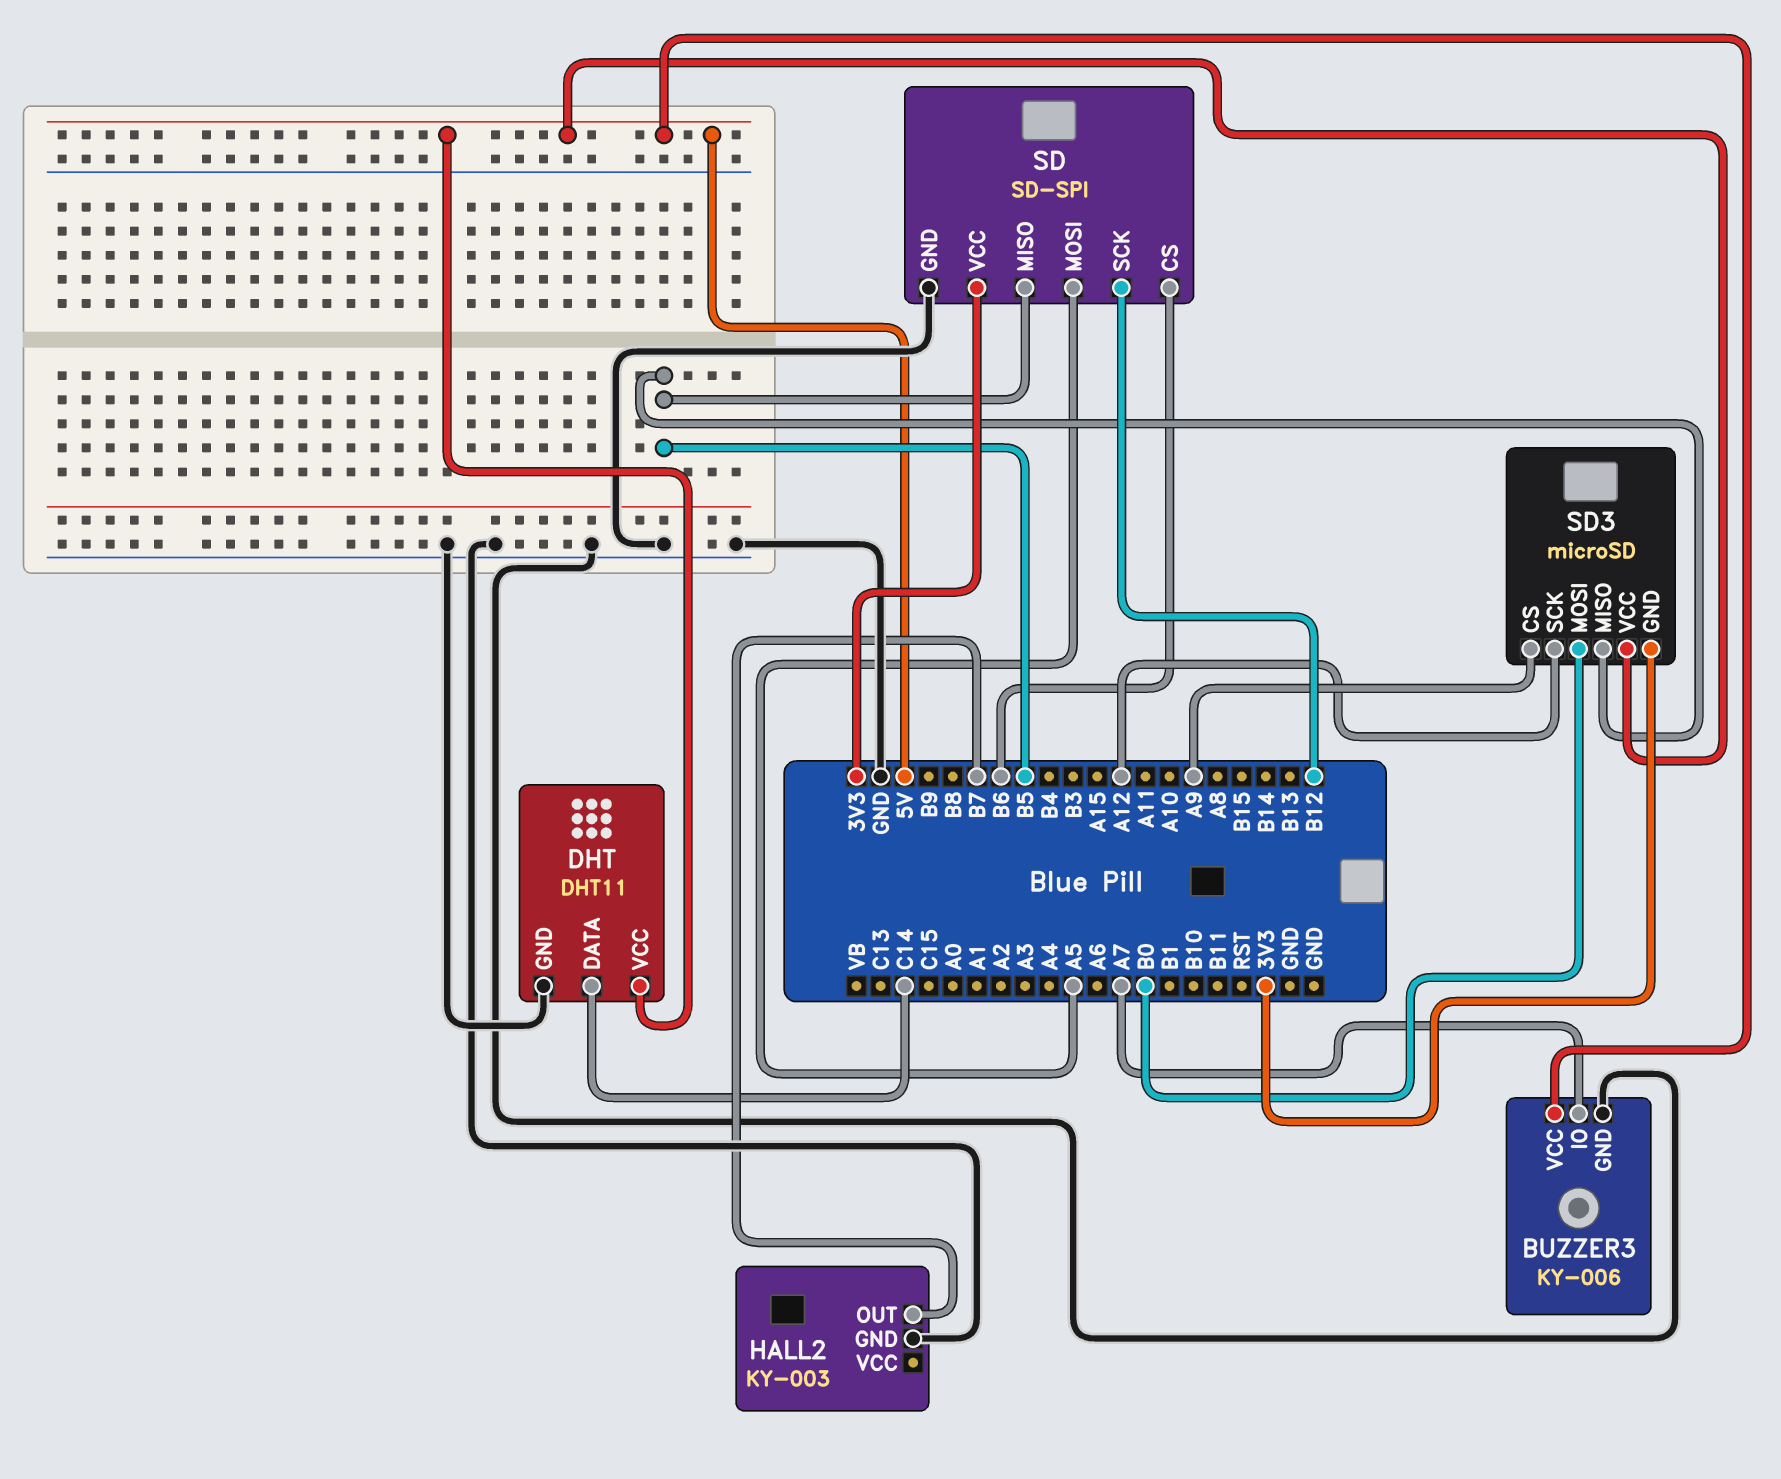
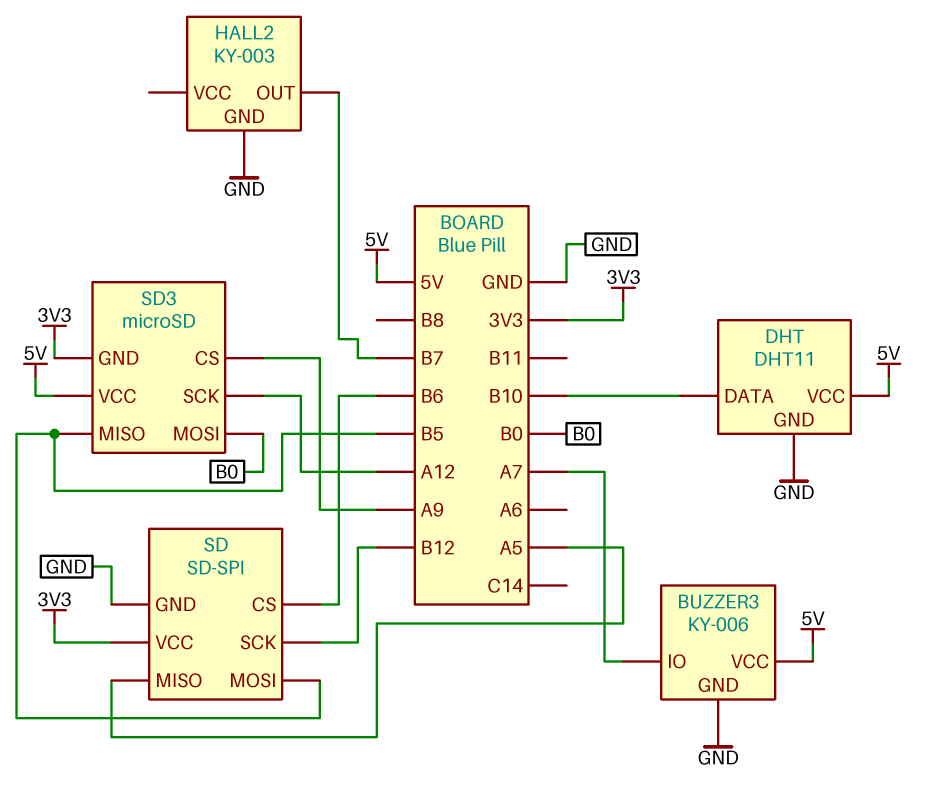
DHT pin DATA: C14 -> B10
SD pin MISO: B5 -> A5
SD pin MOSI: A5 -> B5

